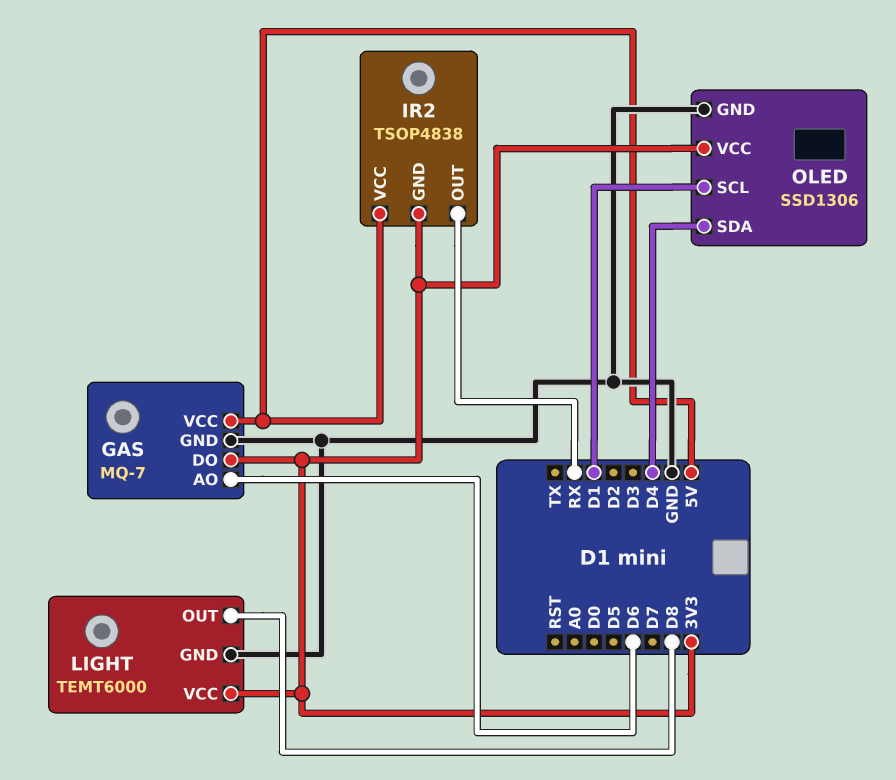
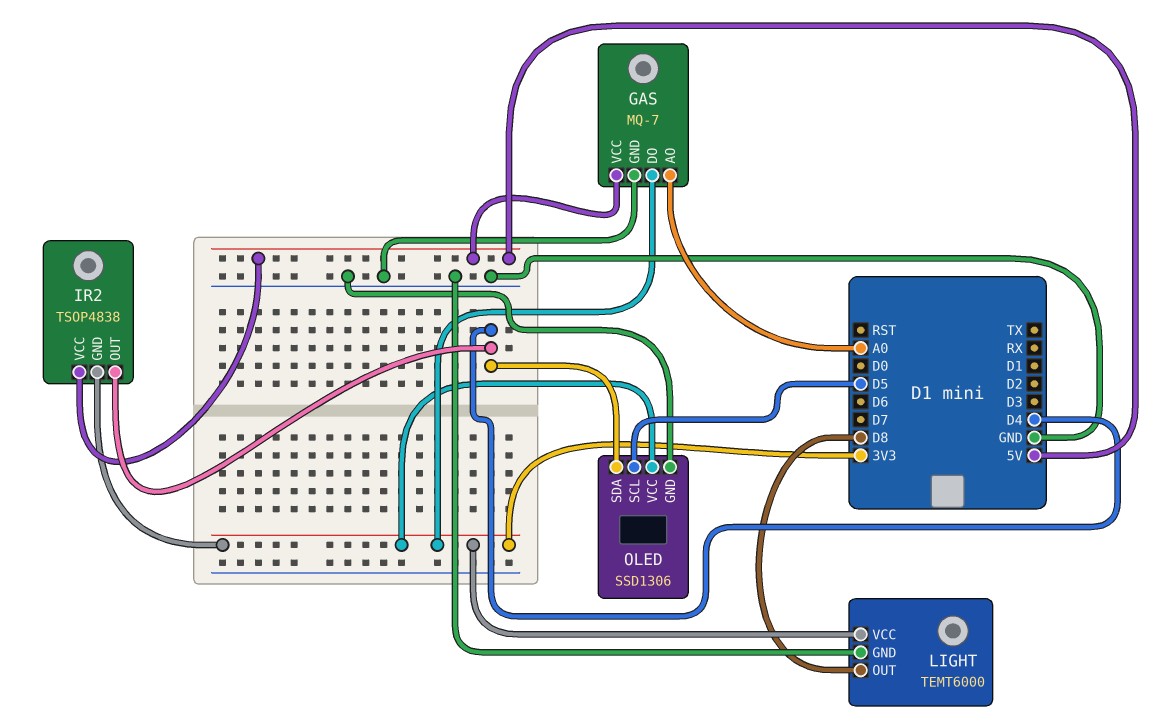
GAS pin AO: D6 -> A0
IR2 pin OUT: RX -> D4
OLED pin SCL: D1 -> D5

